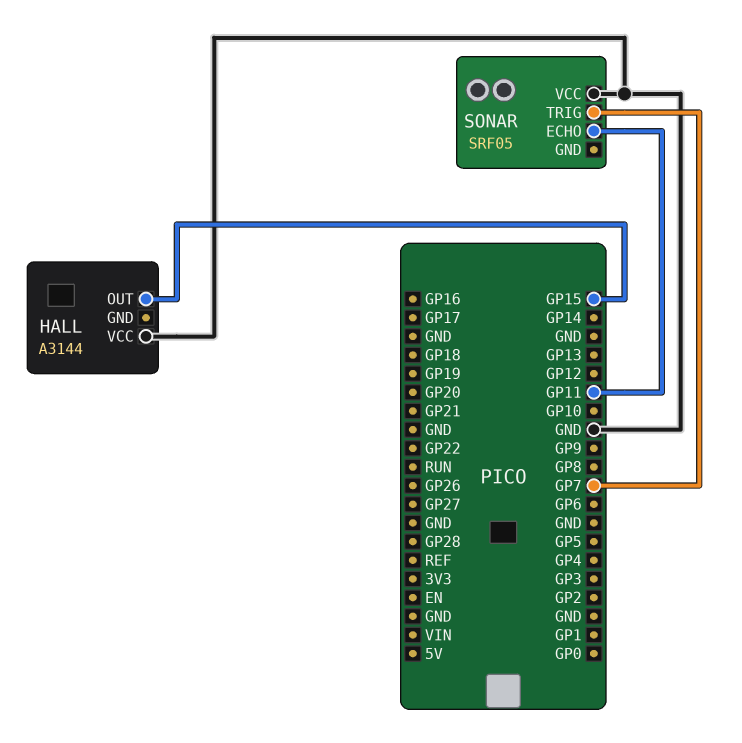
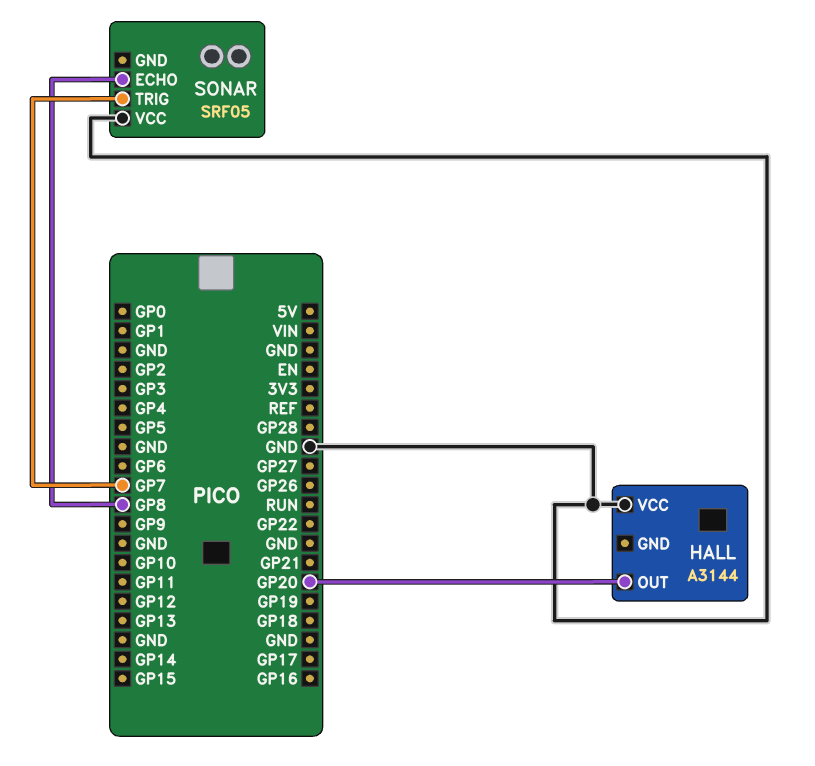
HALL pin OUT: GP15 -> GP20
SONAR pin ECHO: GP11 -> GP8

